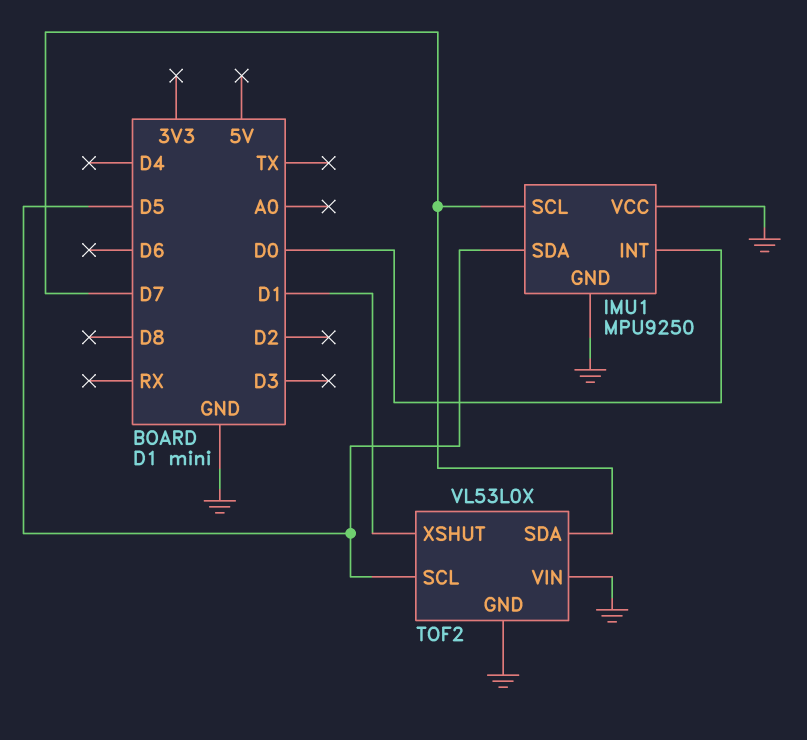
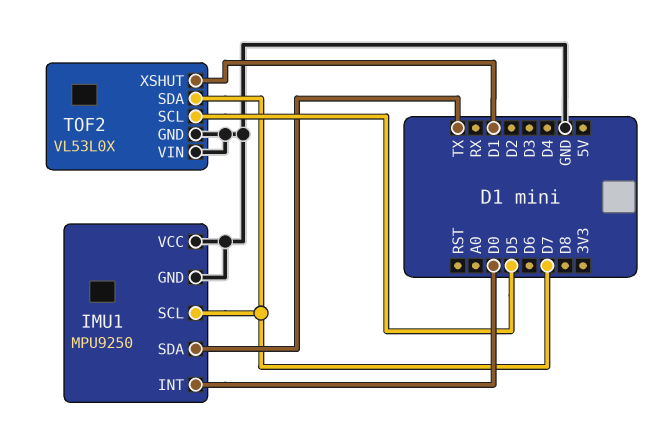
IMU1 pin SDA: D5 -> TX

